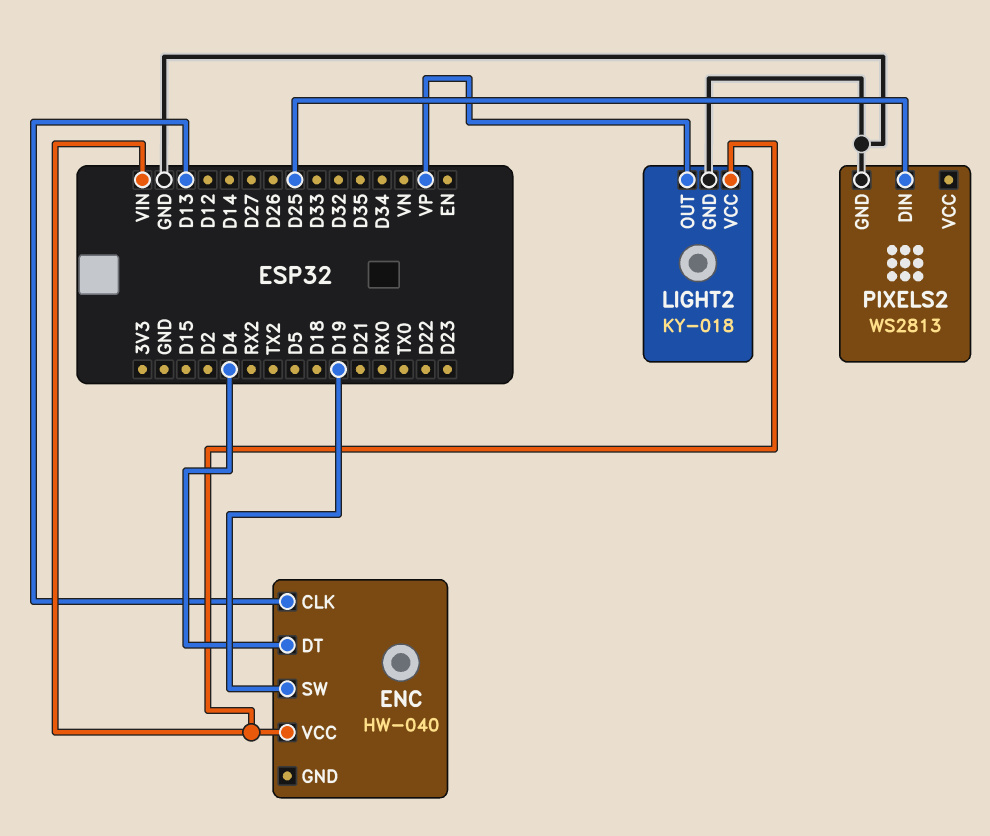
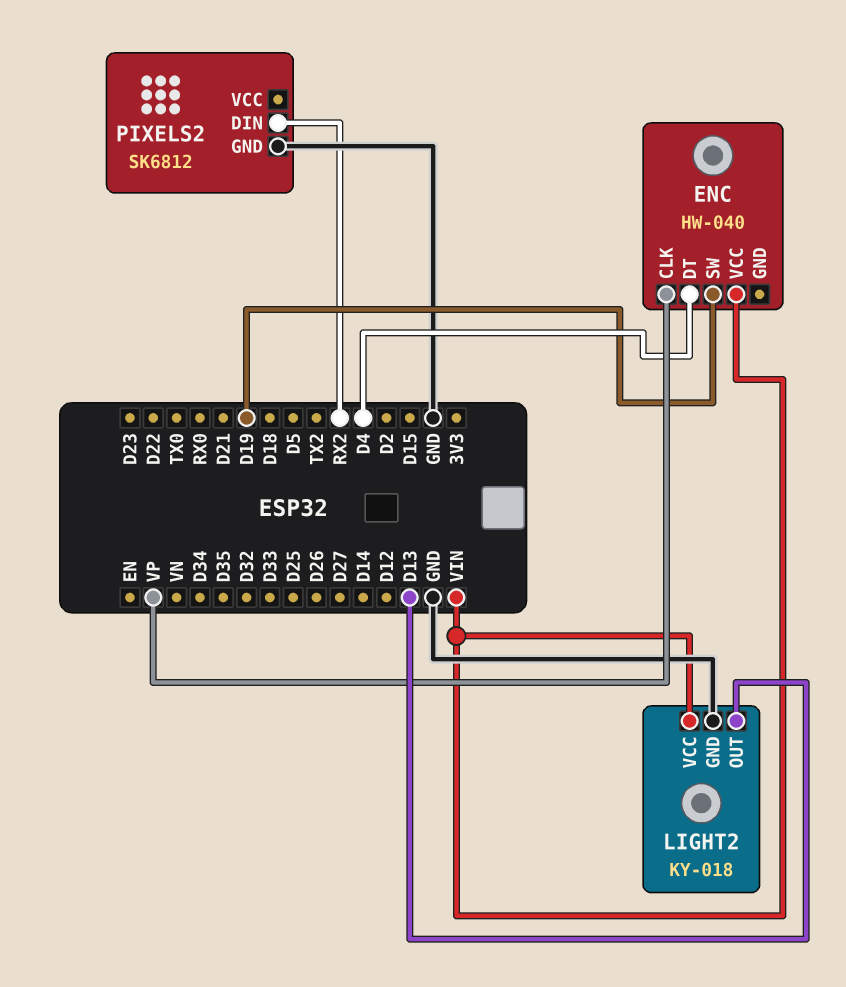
ENC pin CLK: D13 -> VP
LIGHT2 pin OUT: VP -> D13
PIXELS2: WS2813 -> SK6812
PIXELS2 pin DIN: D25 -> RX2

